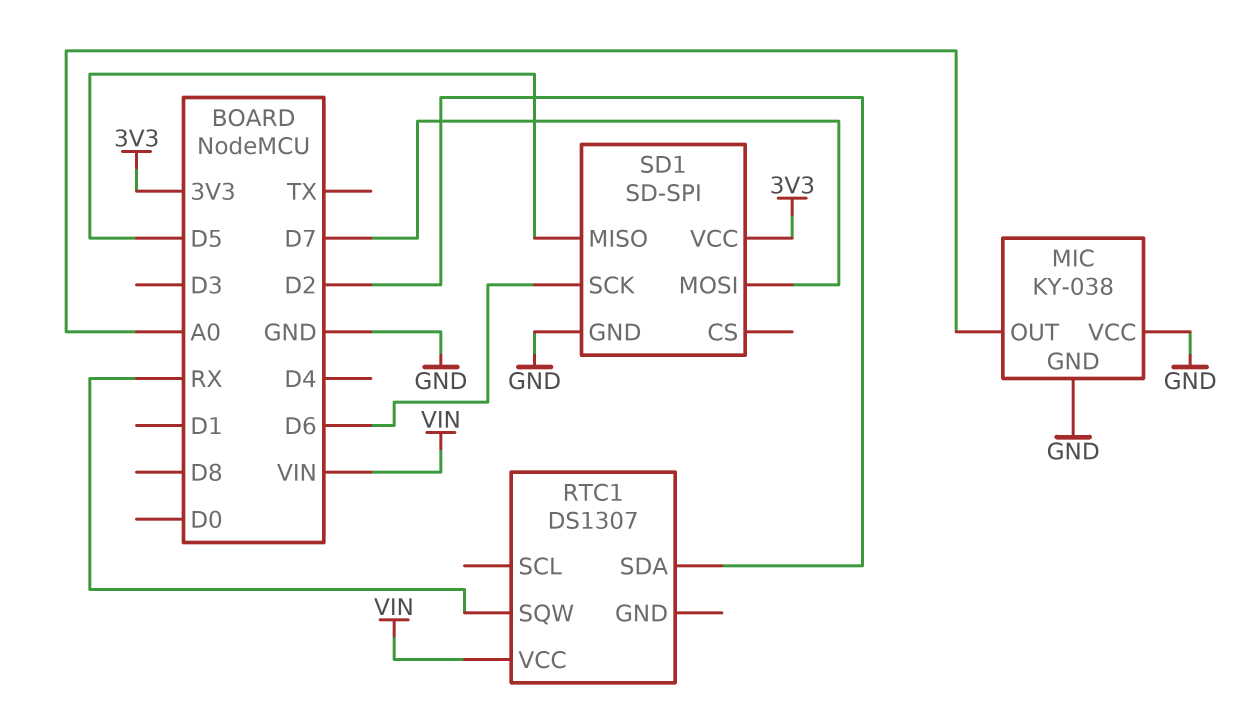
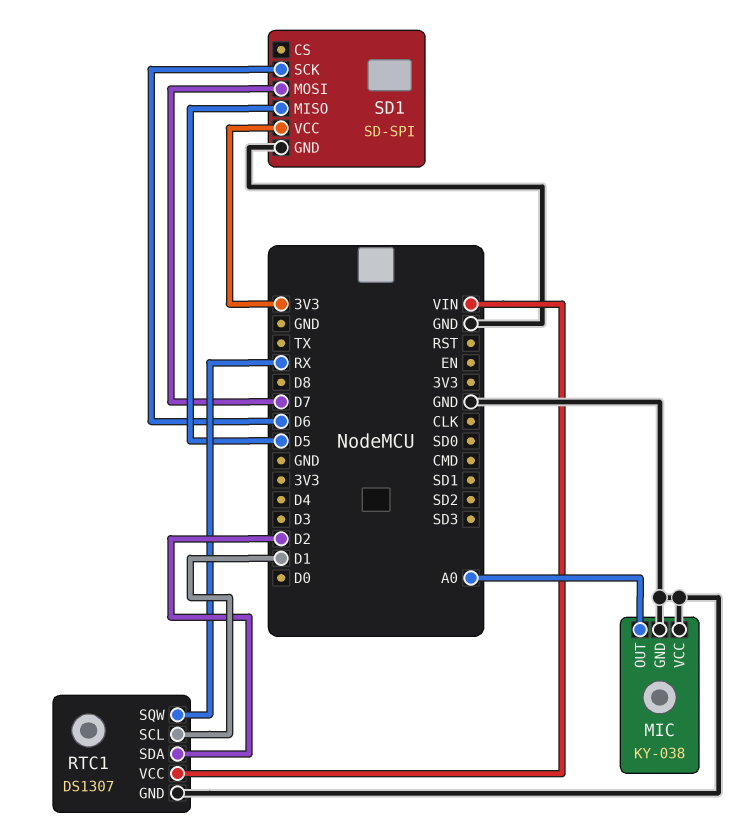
RTC1 pin GND: none -> GND
RTC1 pin SCL: none -> D1

